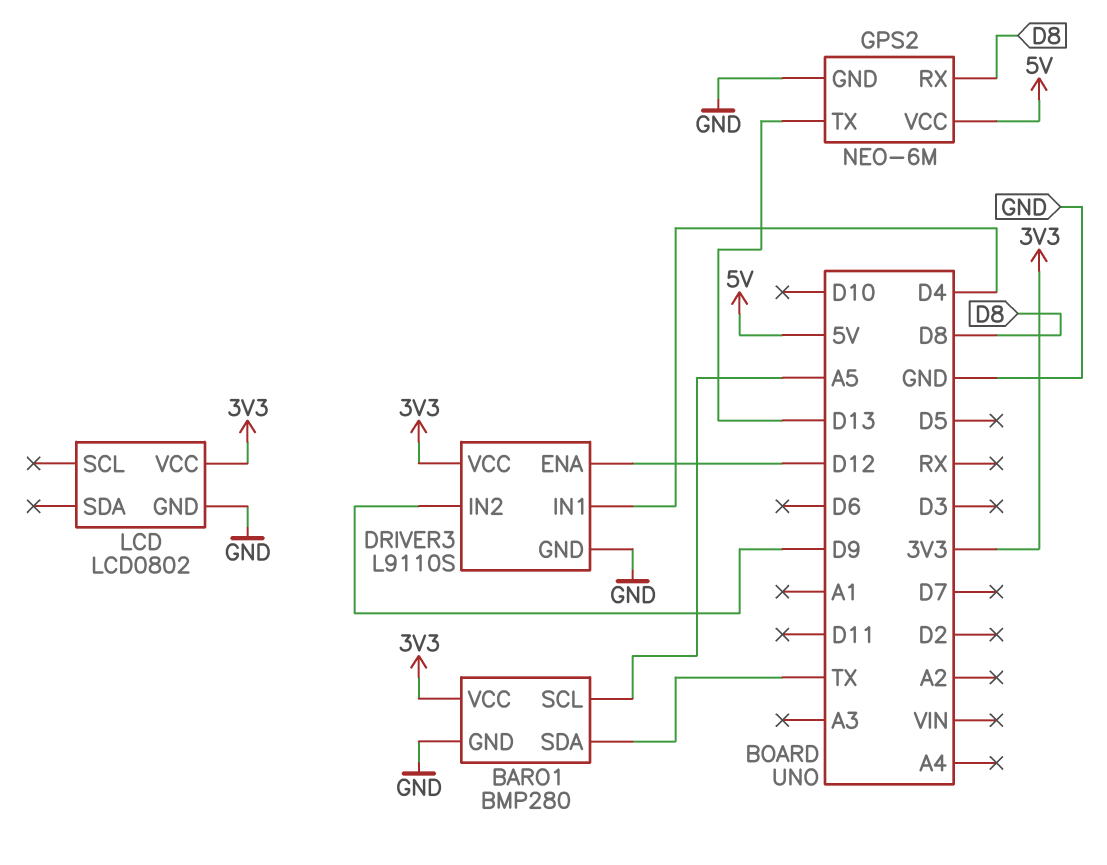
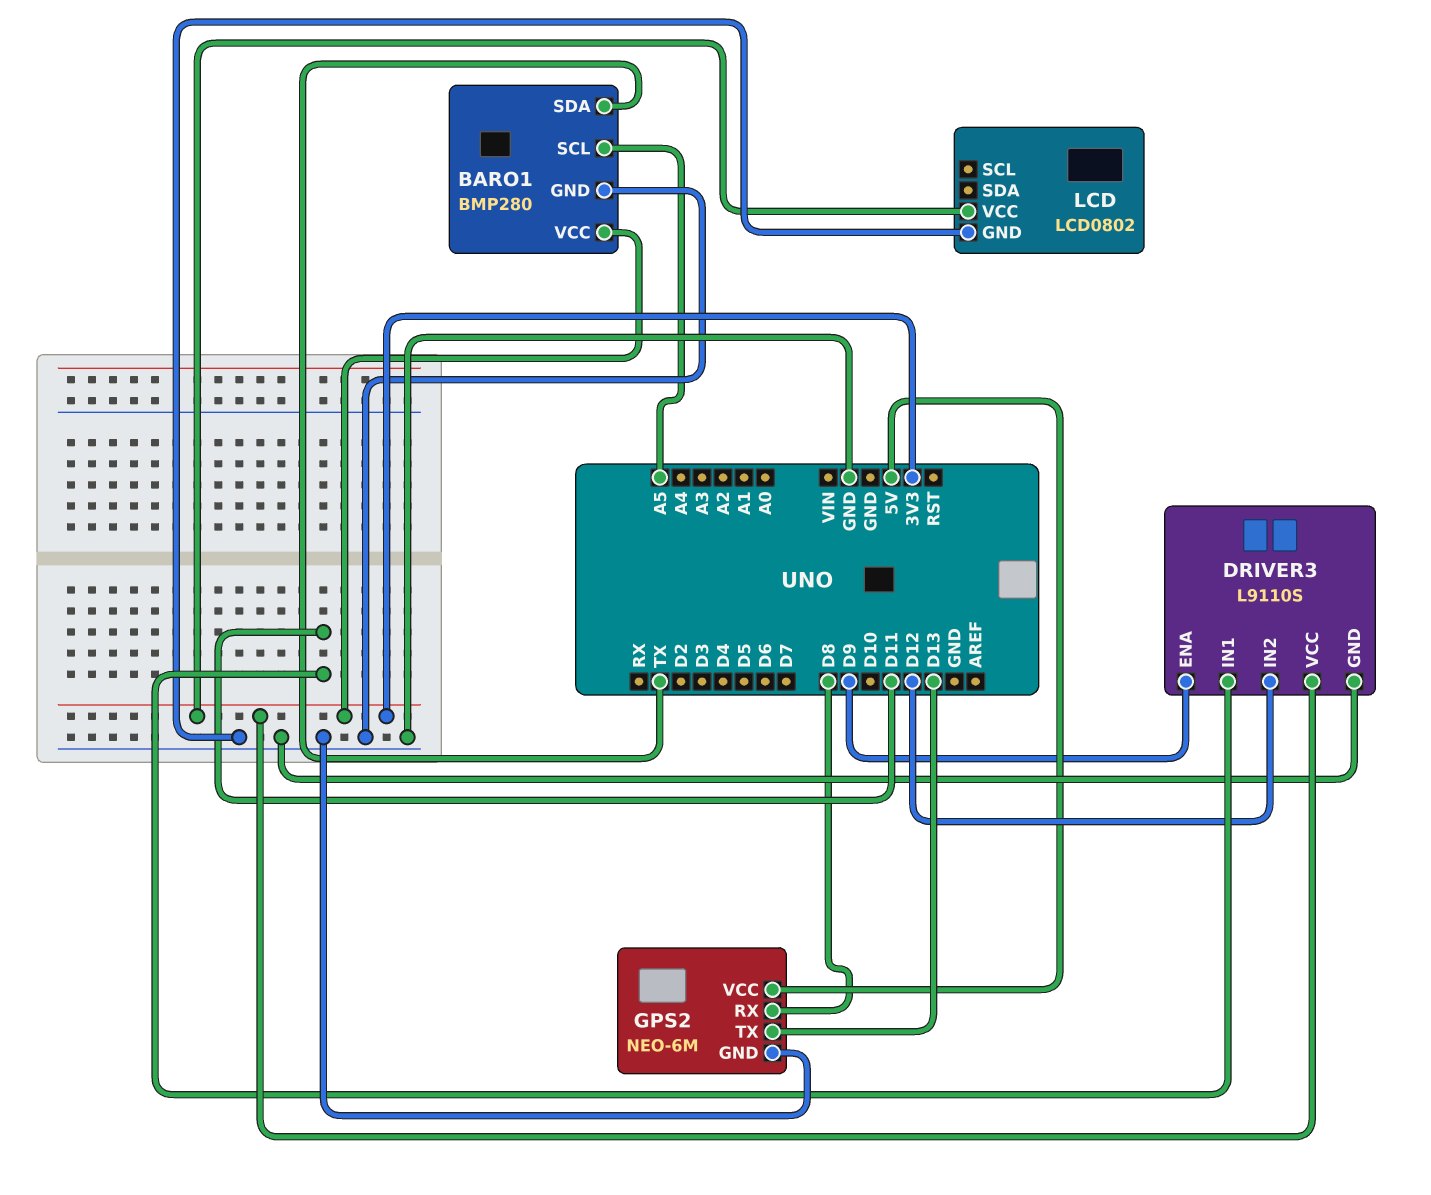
DRIVER3 pin ENA: D12 -> D9
DRIVER3 pin IN1: D4 -> D11
DRIVER3 pin IN2: D9 -> D12

